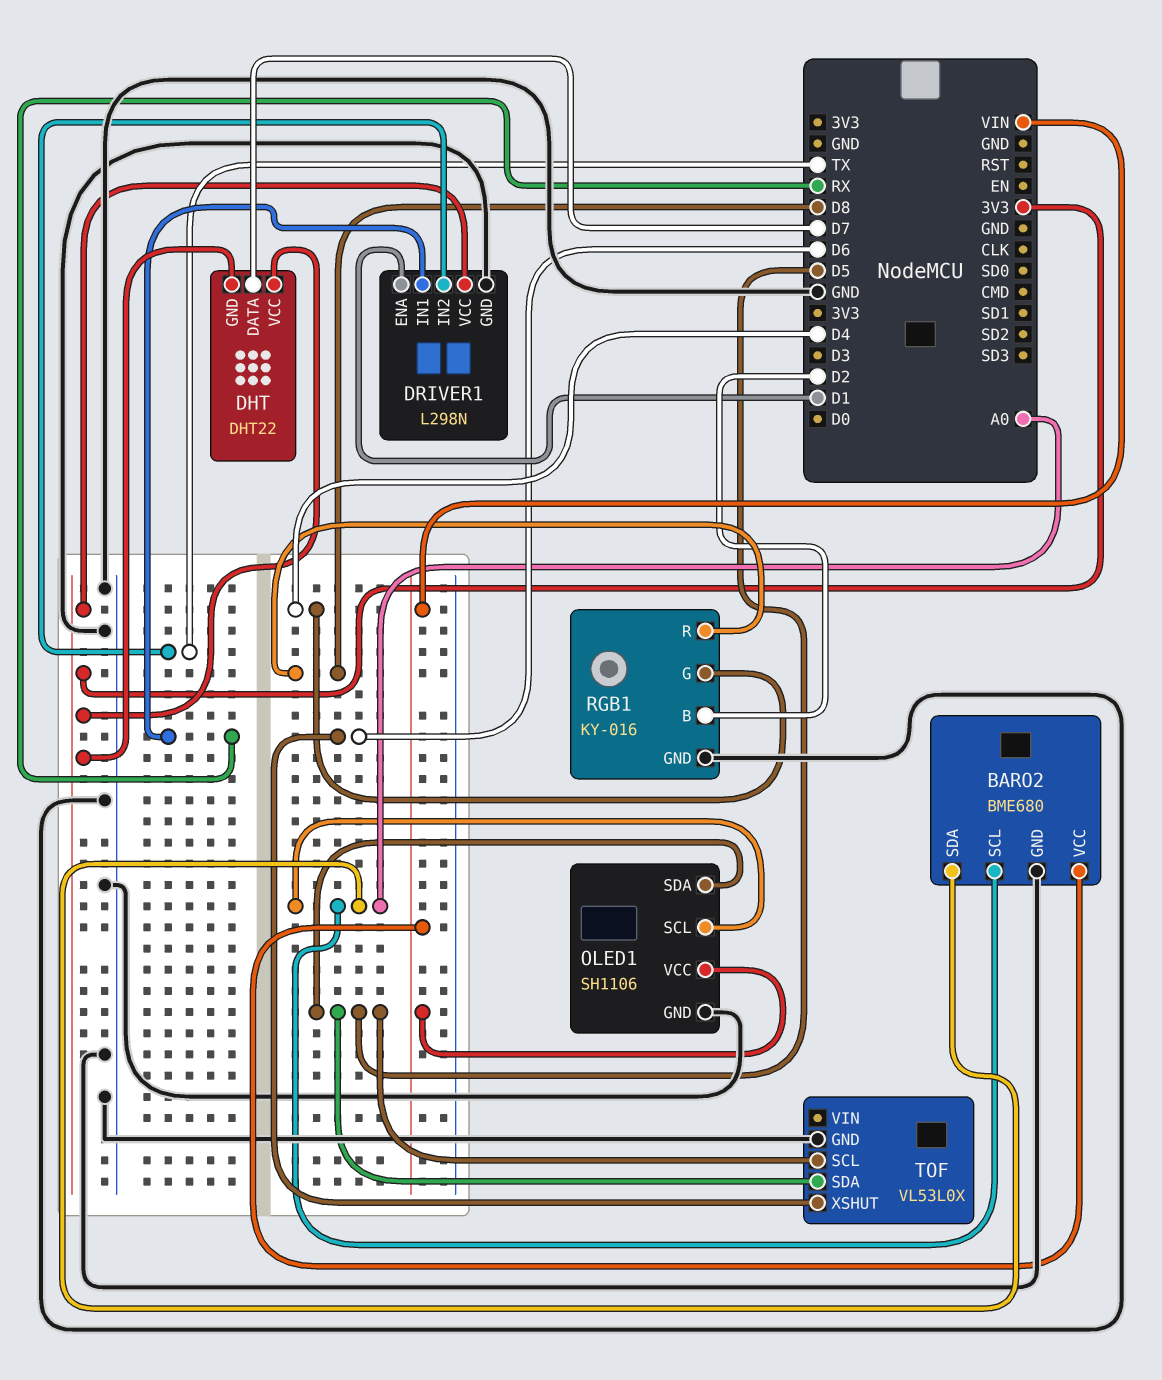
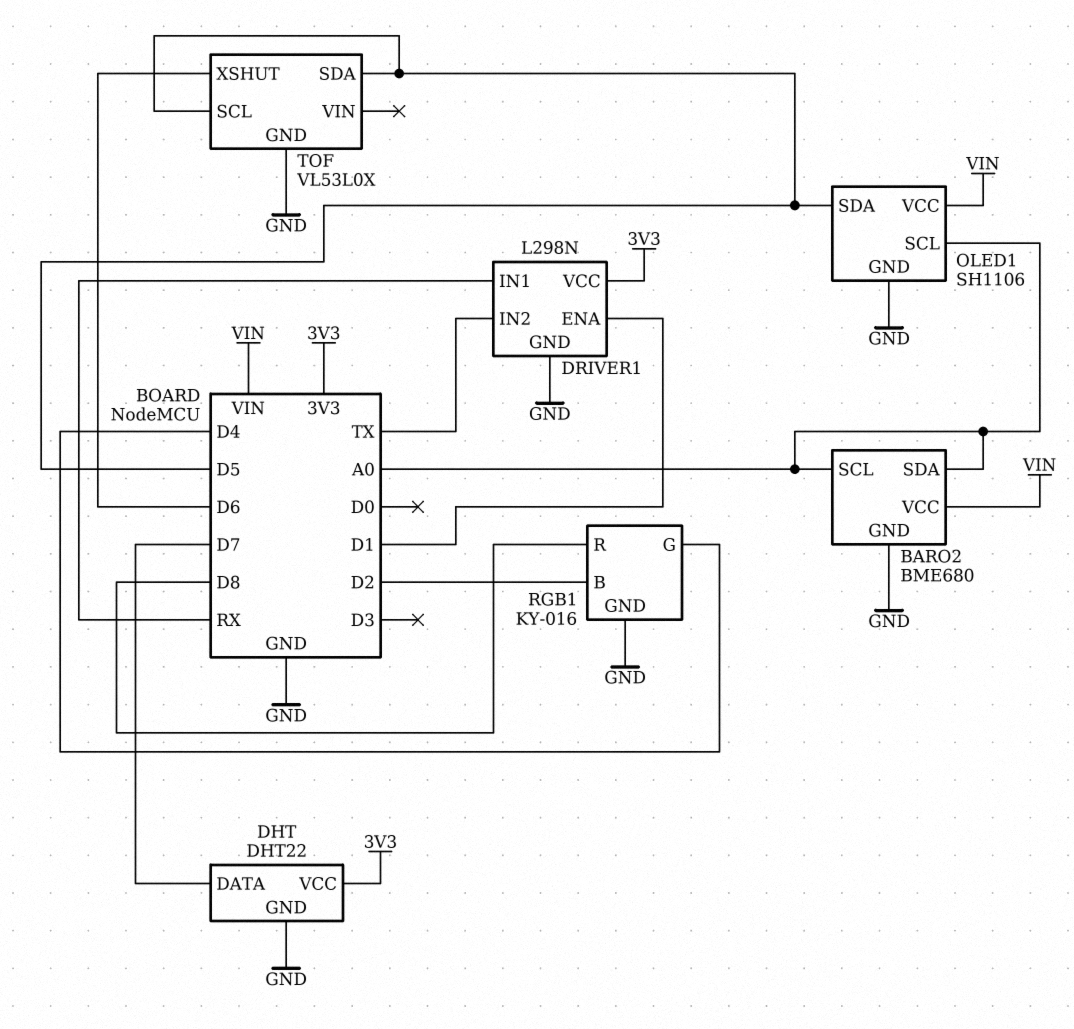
DHT pin GND: 3V3 -> GND

